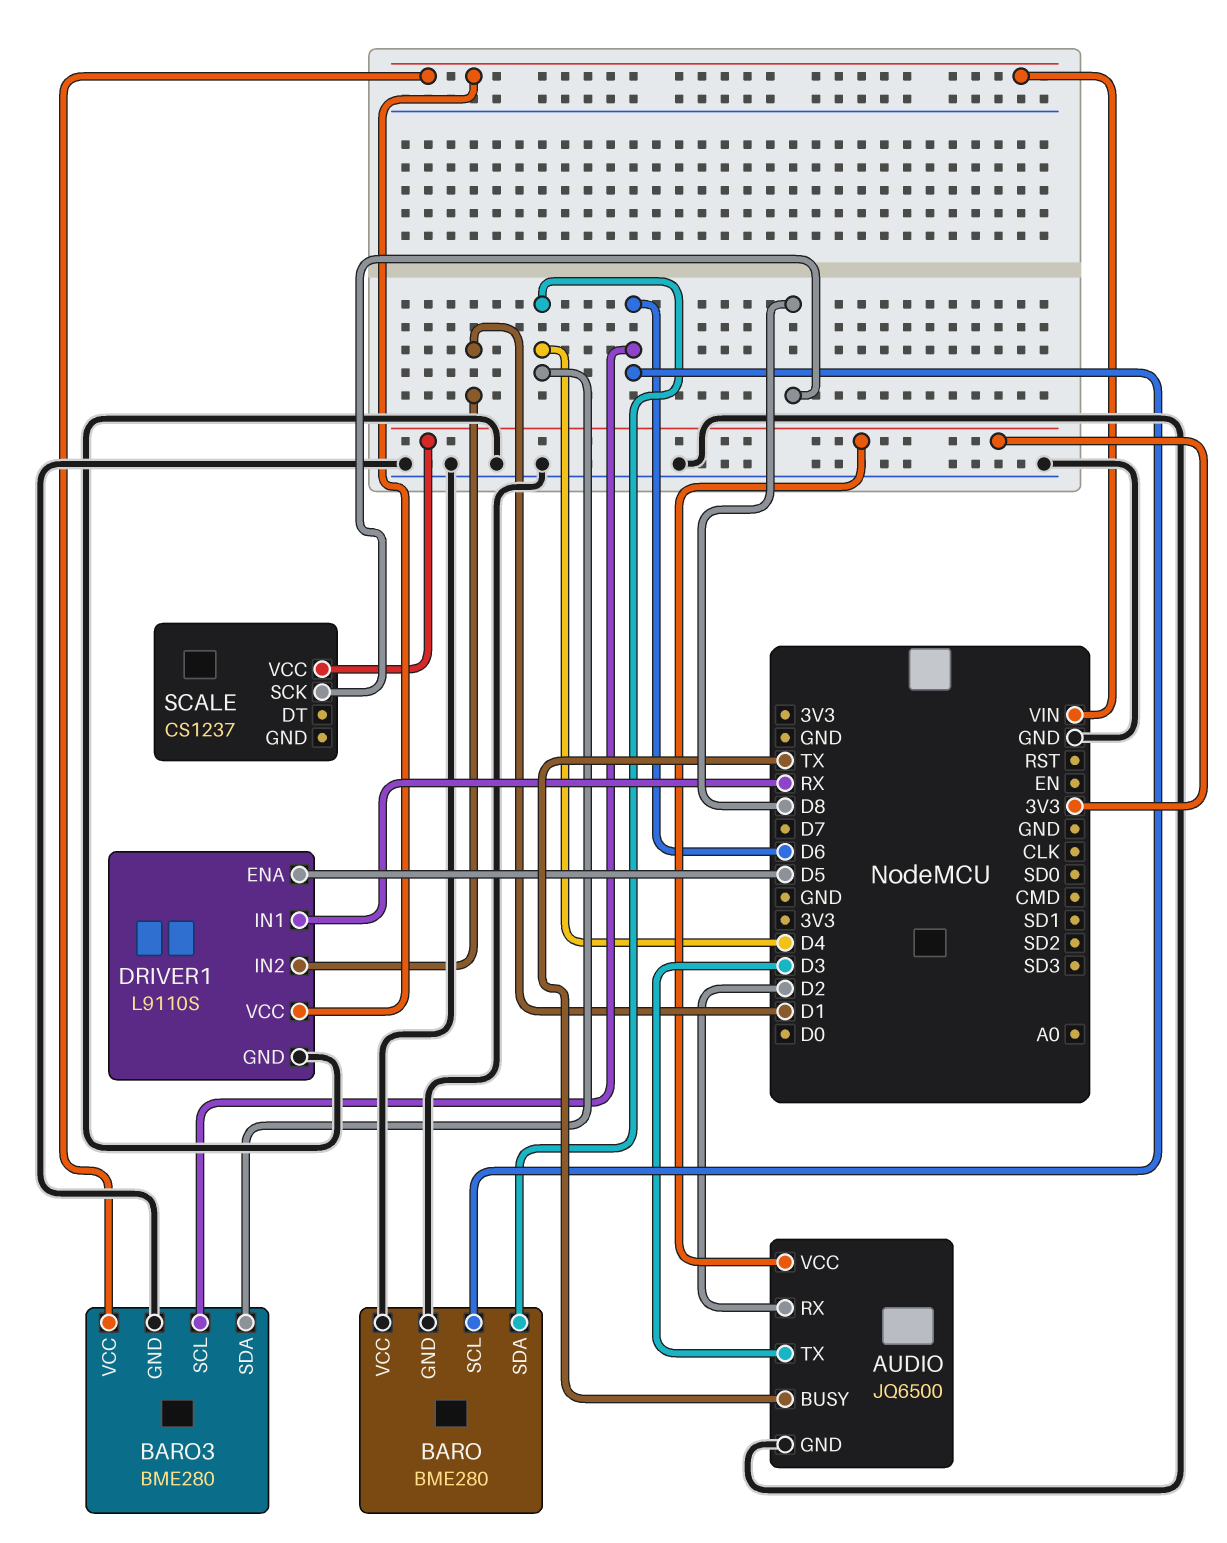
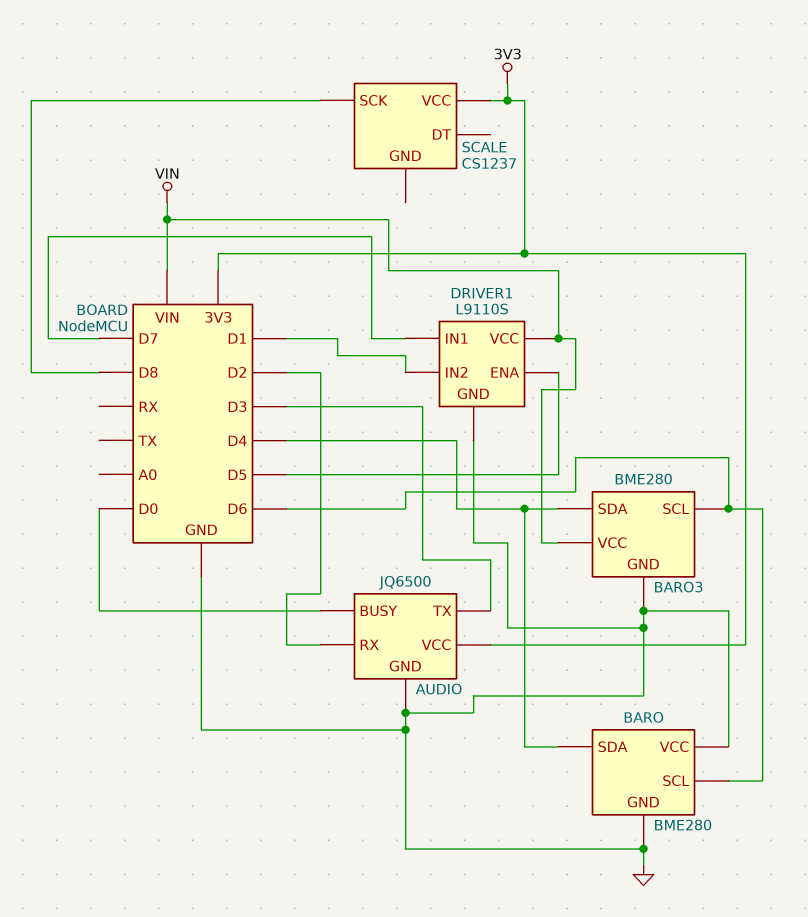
AUDIO pin BUSY: TX -> D0
DRIVER1 pin IN1: RX -> D7

